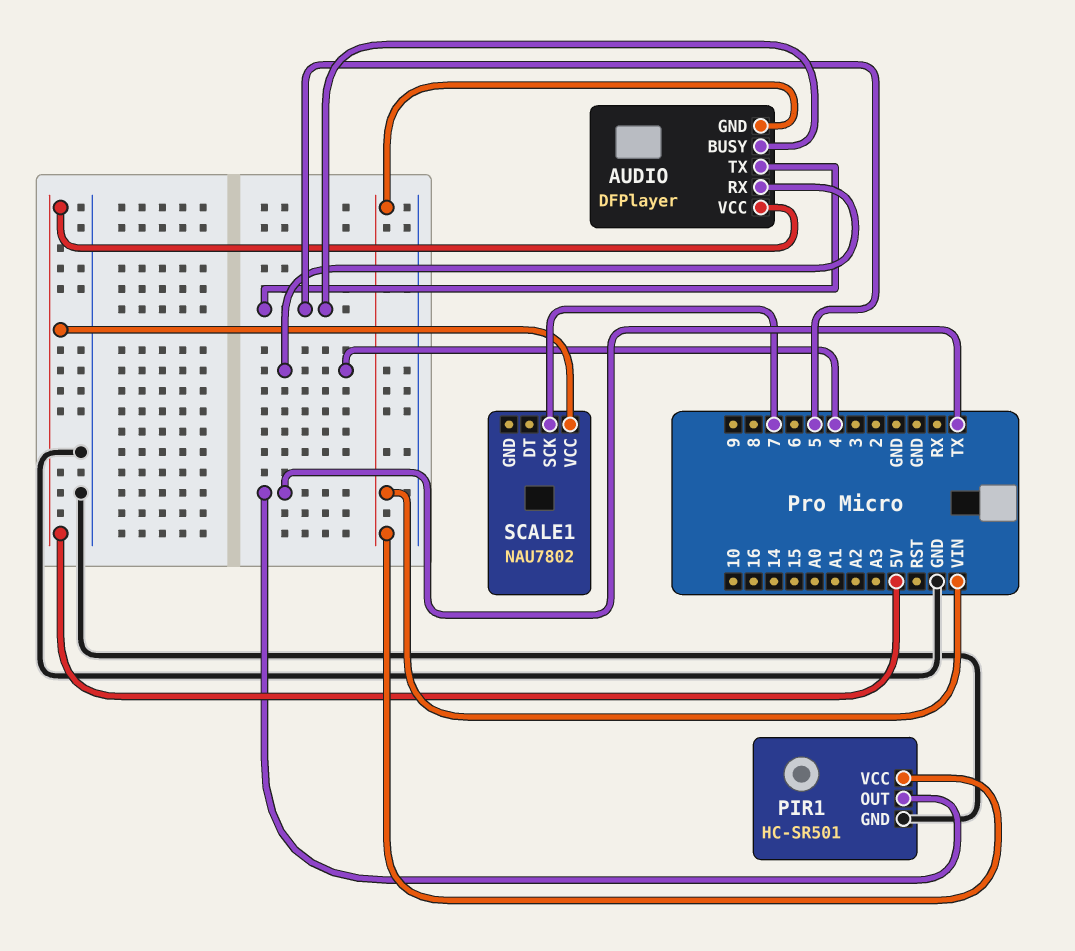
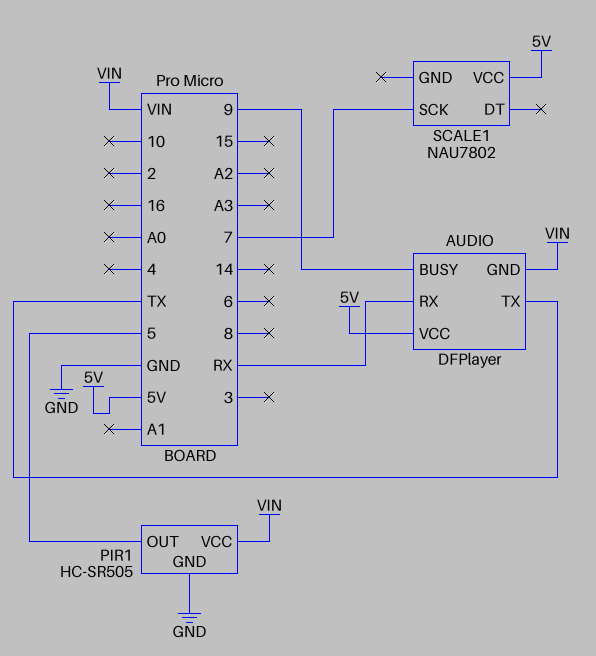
AUDIO pin BUSY: 5 -> 9
AUDIO pin RX: 4 -> RX
AUDIO pin TX: 5 -> TX
PIR1: HC-SR501 -> HC-SR505
PIR1 pin OUT: TX -> 5

